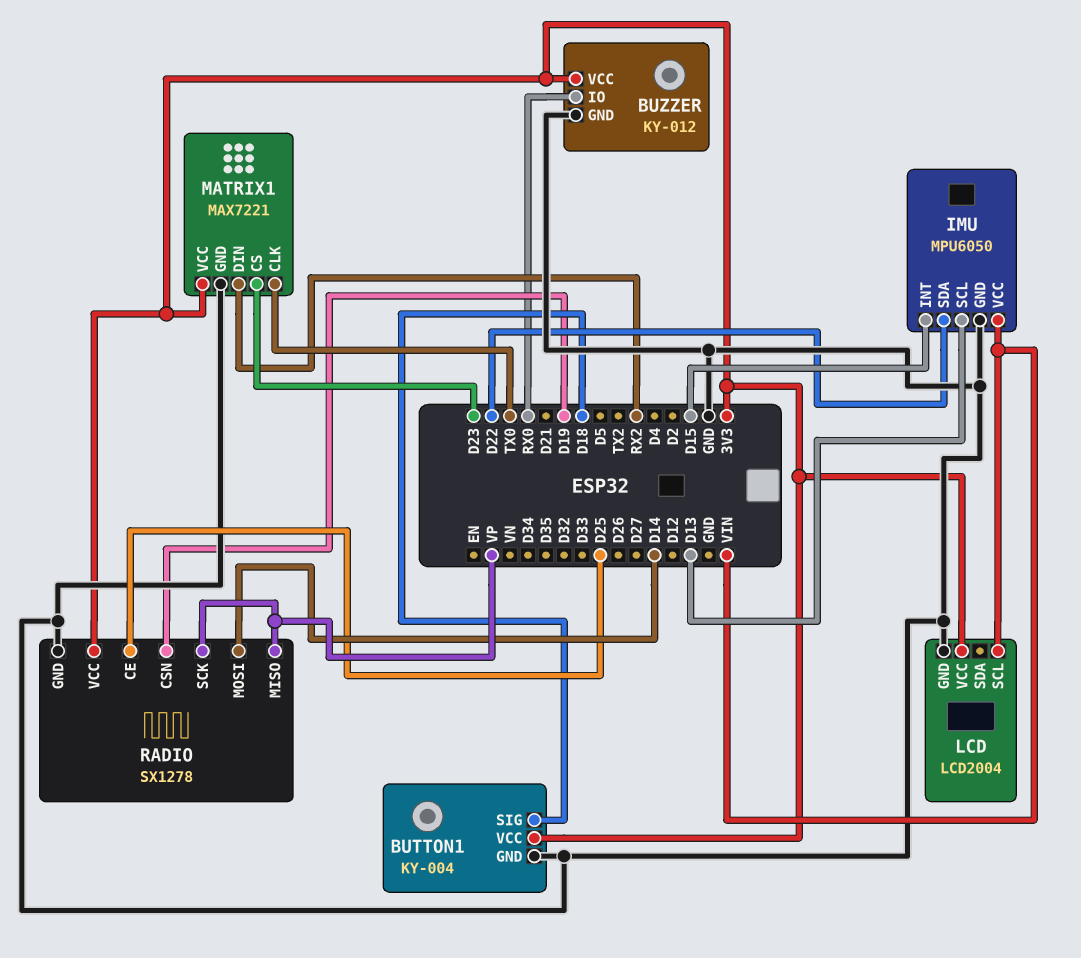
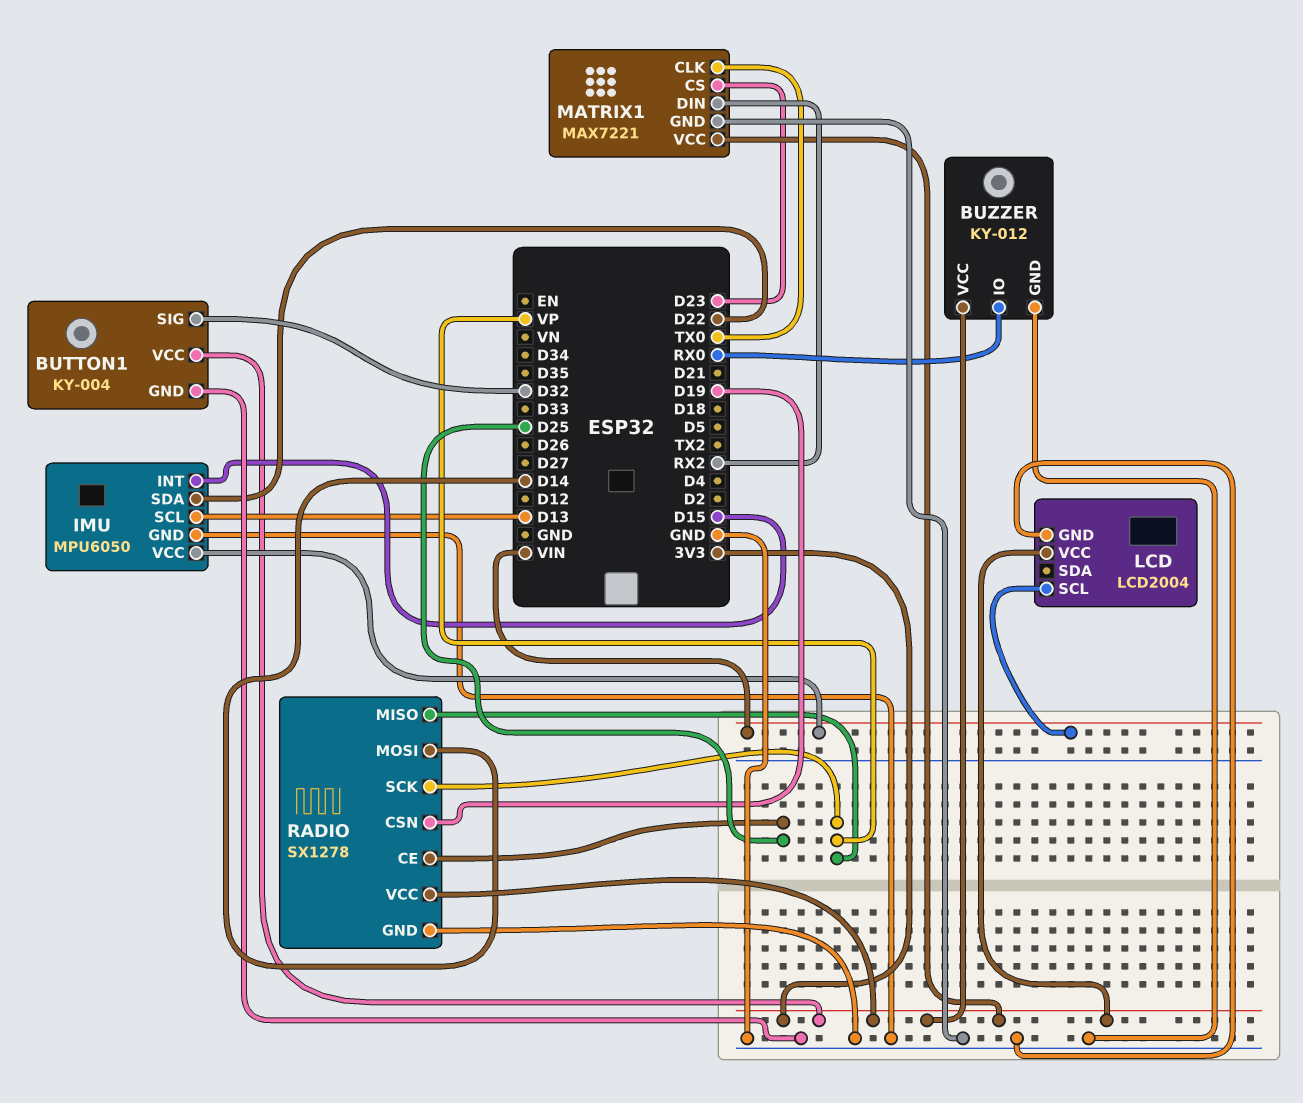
BUTTON1 pin SIG: D18 -> D32

